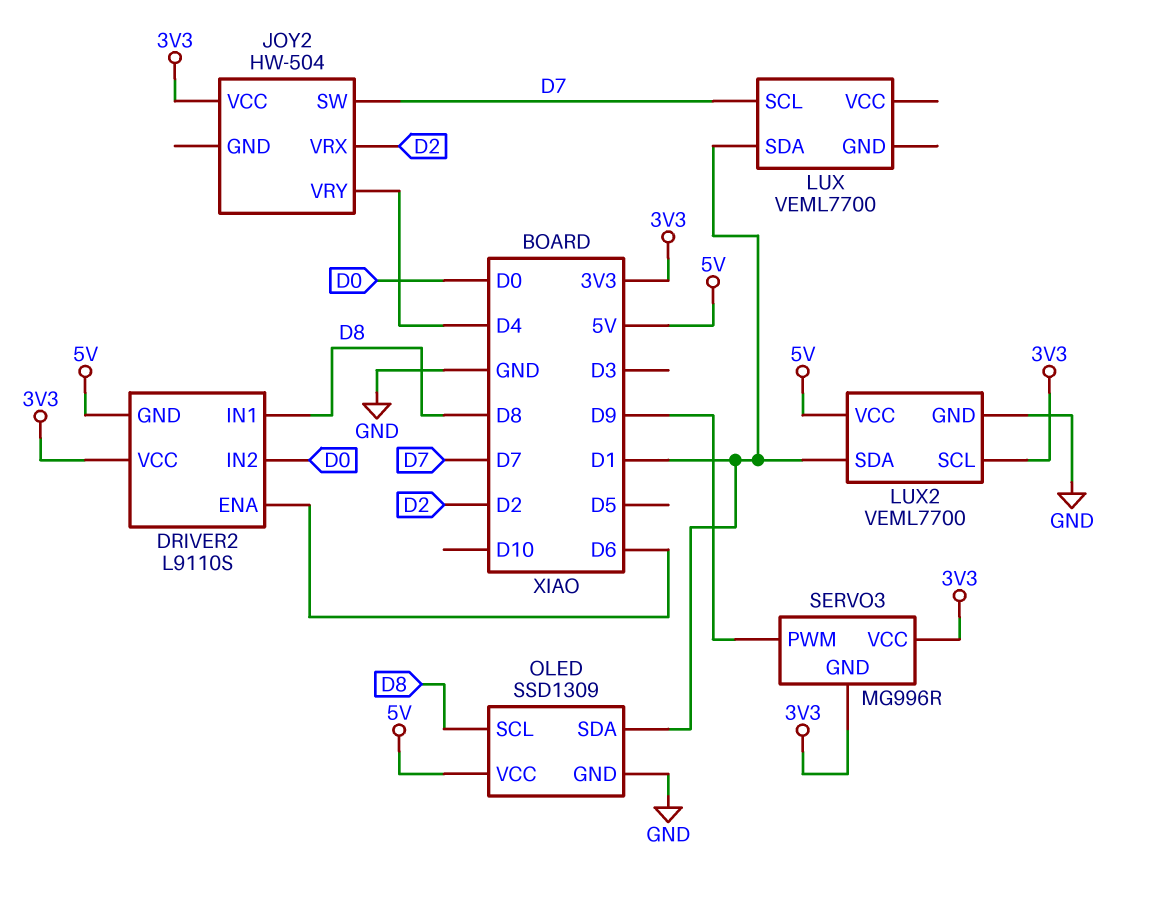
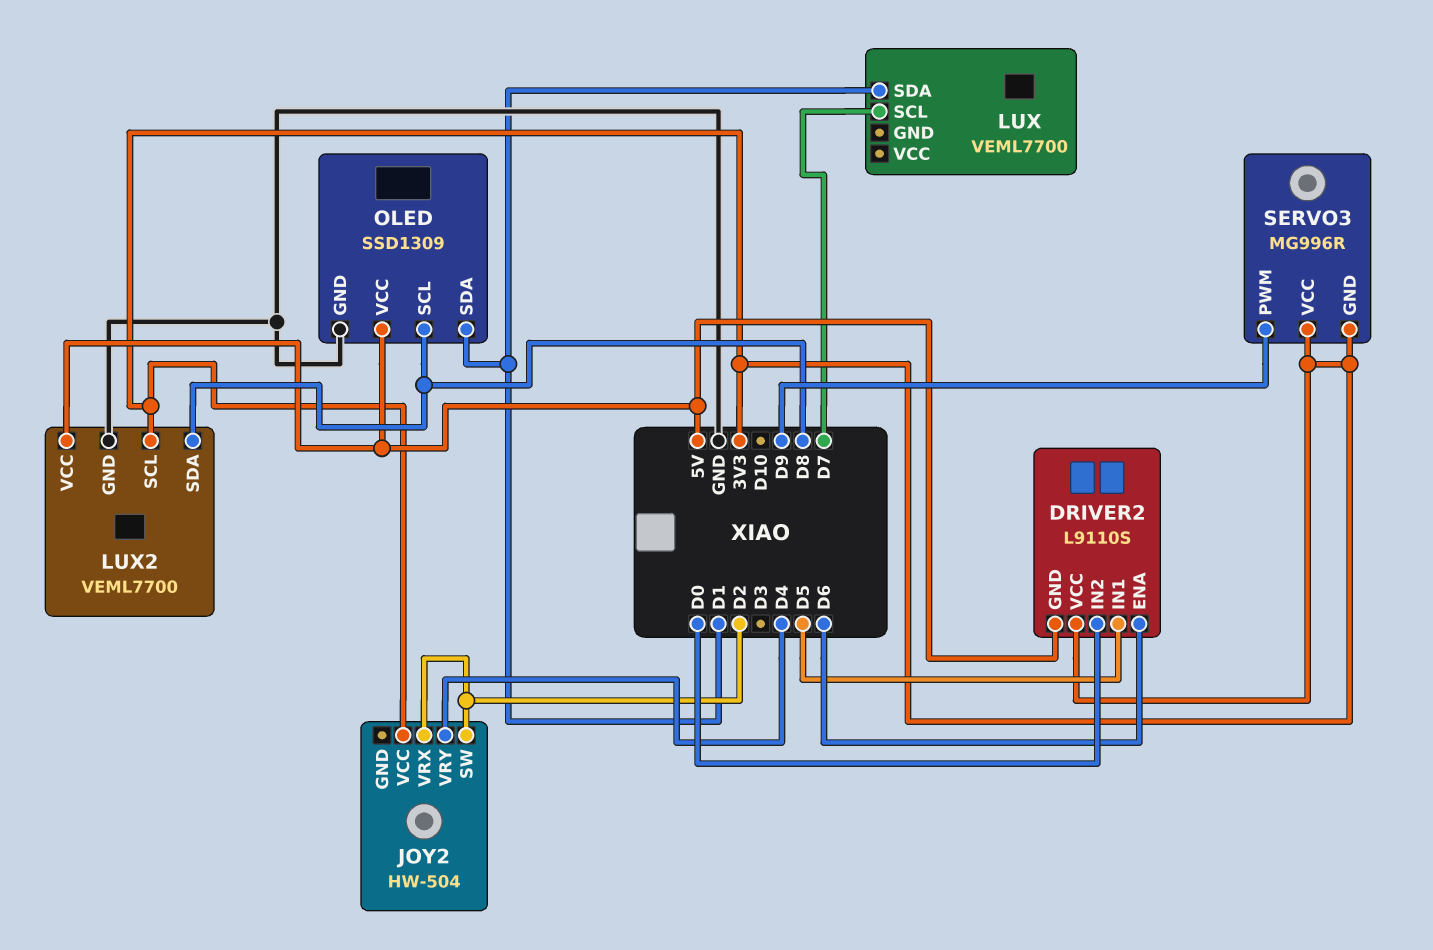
DRIVER2 pin IN1: D8 -> D5
JOY2 pin SW: D7 -> D2
LUX2 pin SDA: D1 -> D8

